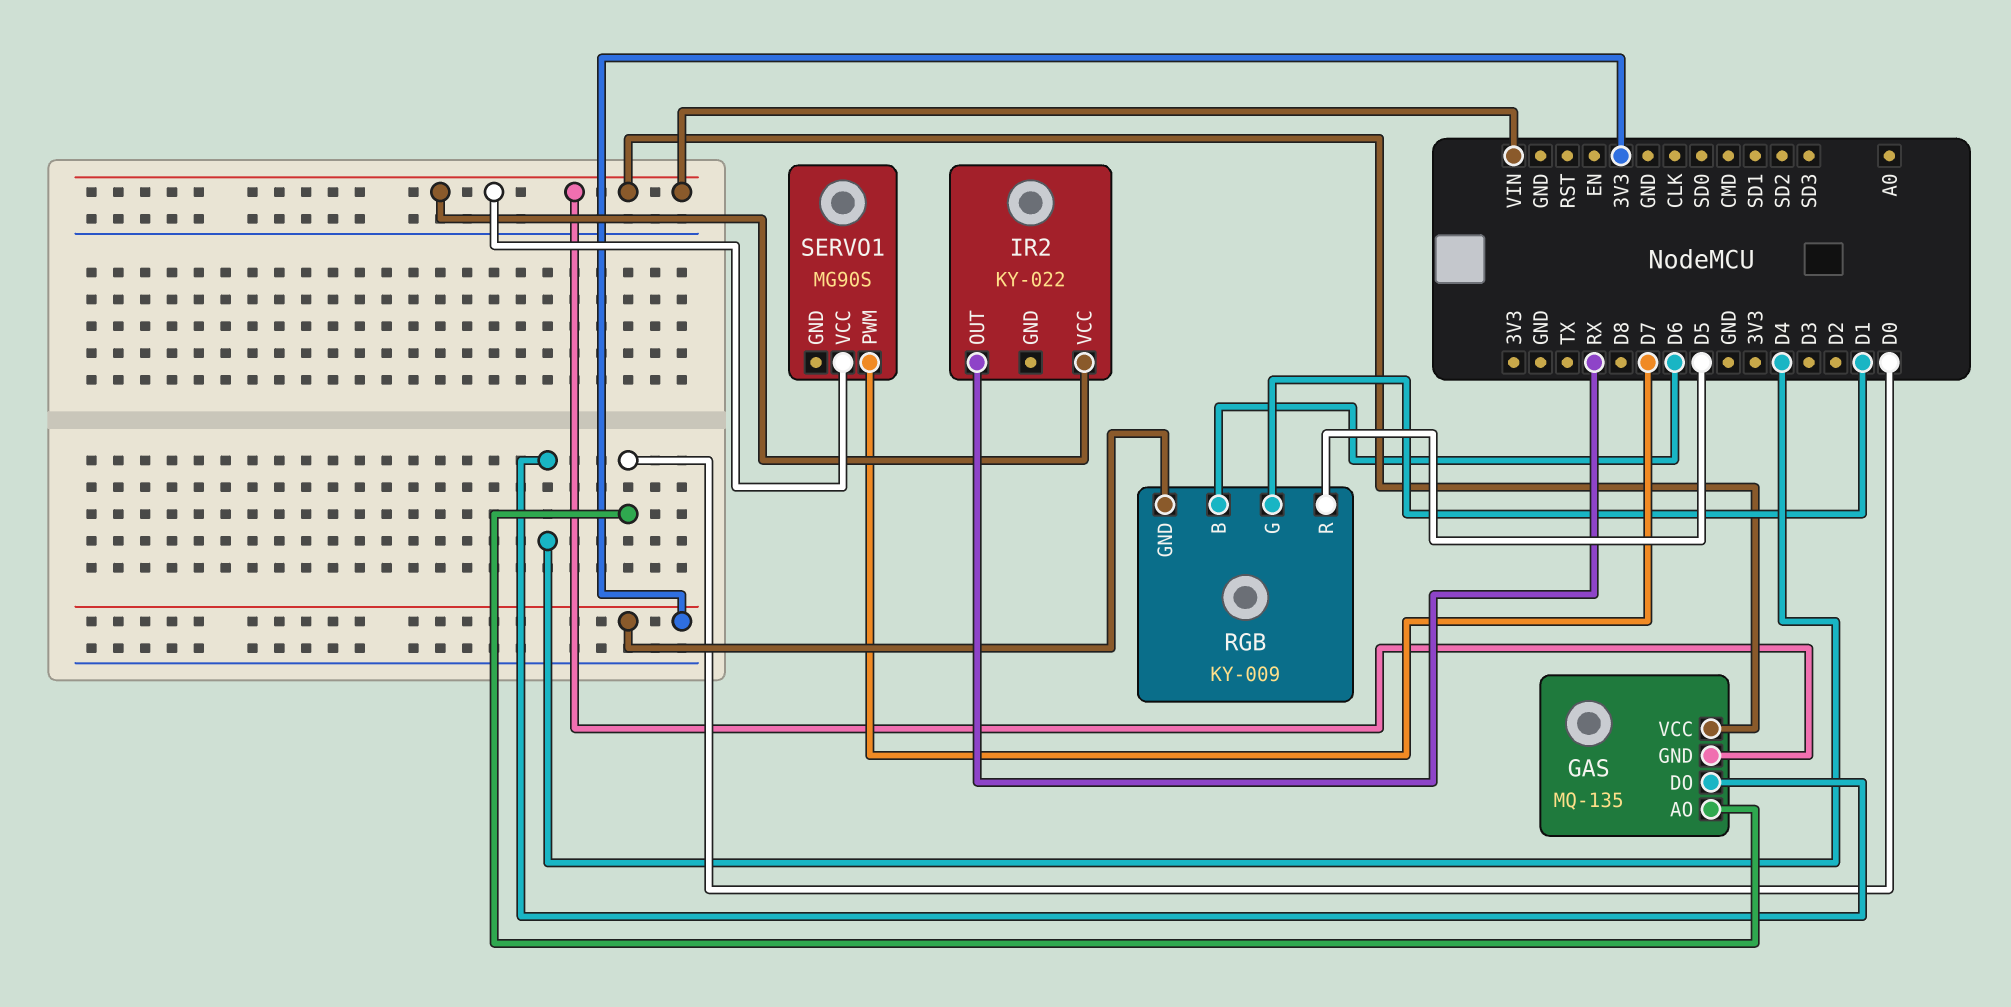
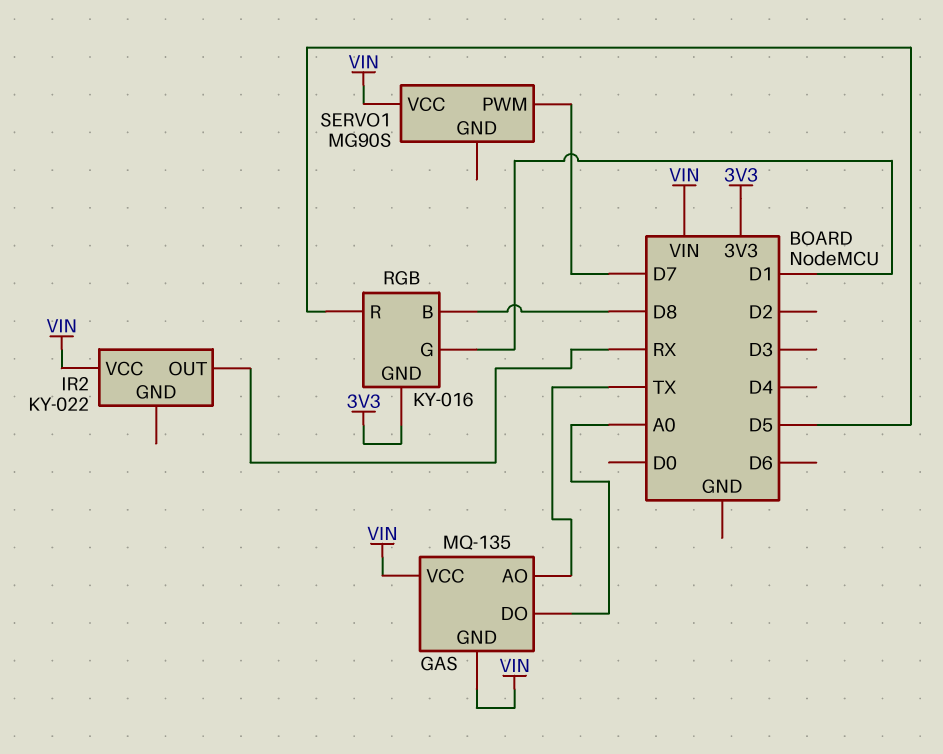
GAS pin AO: D0 -> TX
GAS pin DO: D4 -> A0
RGB: KY-009 -> KY-016
RGB pin B: D6 -> D8

